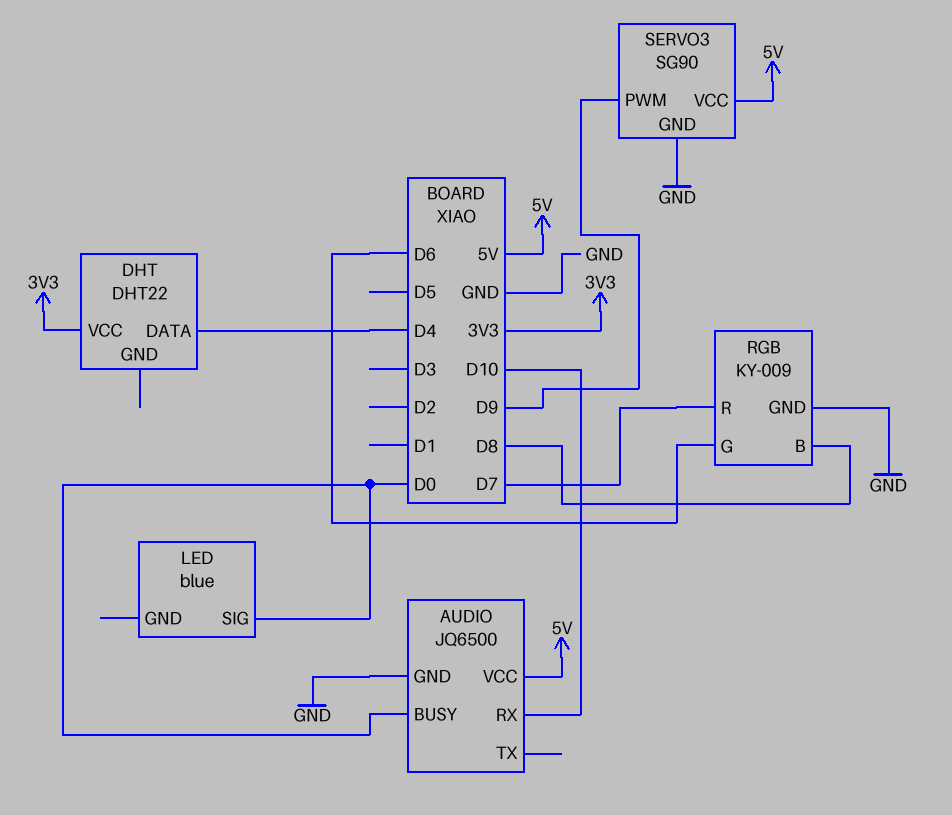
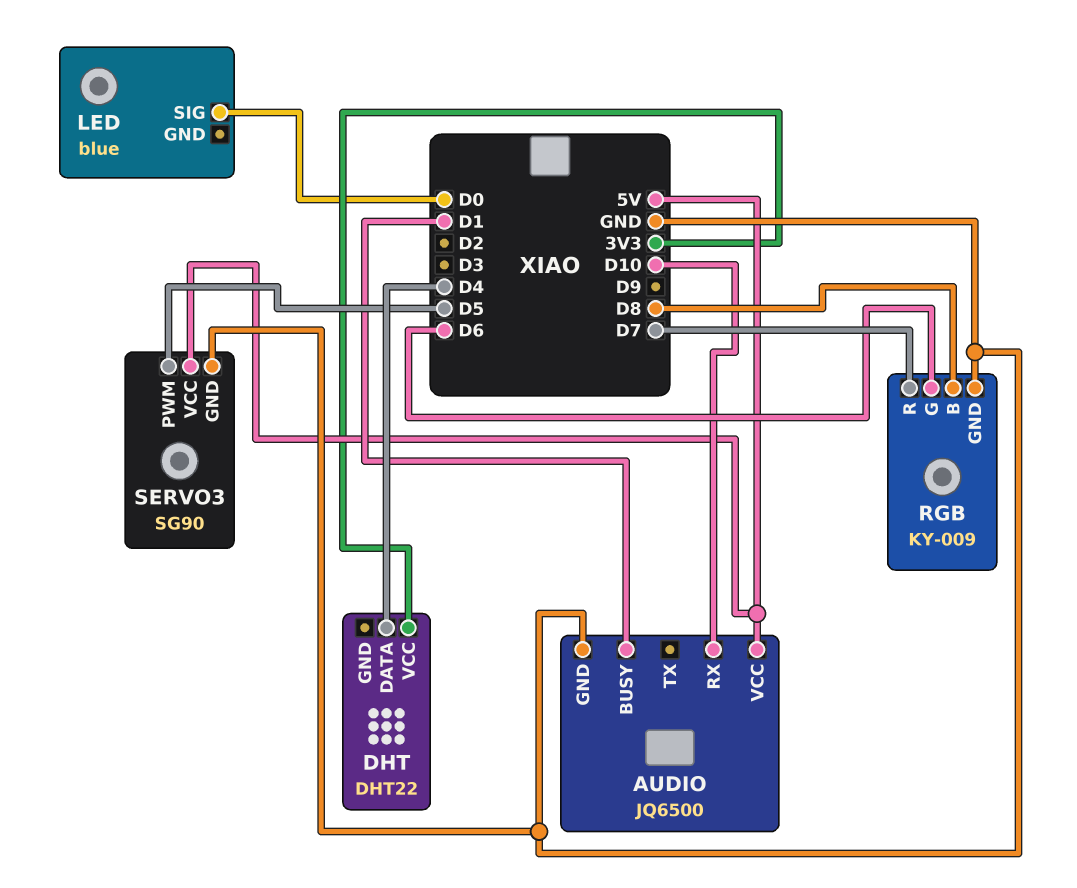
AUDIO pin BUSY: D0 -> D1
SERVO3 pin PWM: D9 -> D5

